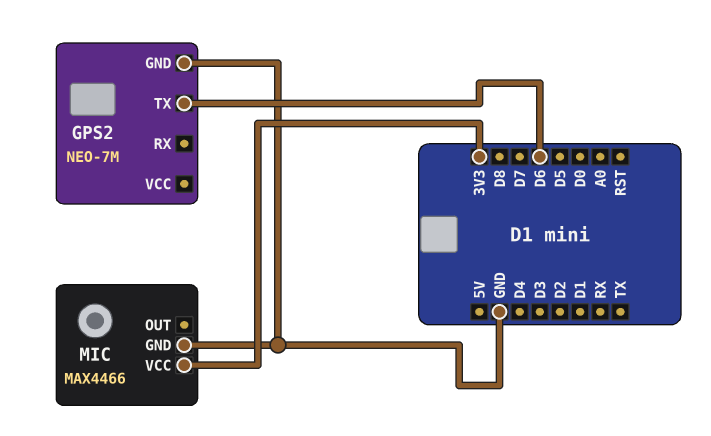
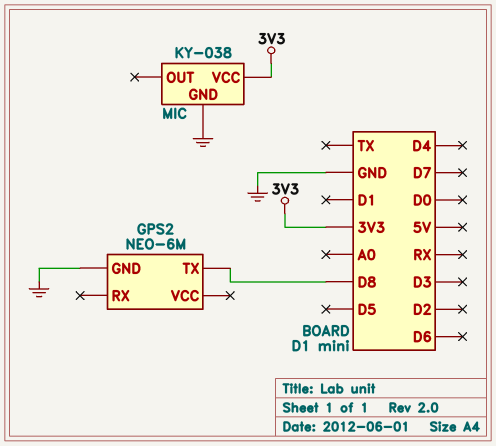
GPS2: NEO-7M -> NEO-6M
GPS2 pin TX: D6 -> D8
MIC: MAX4466 -> KY-038

